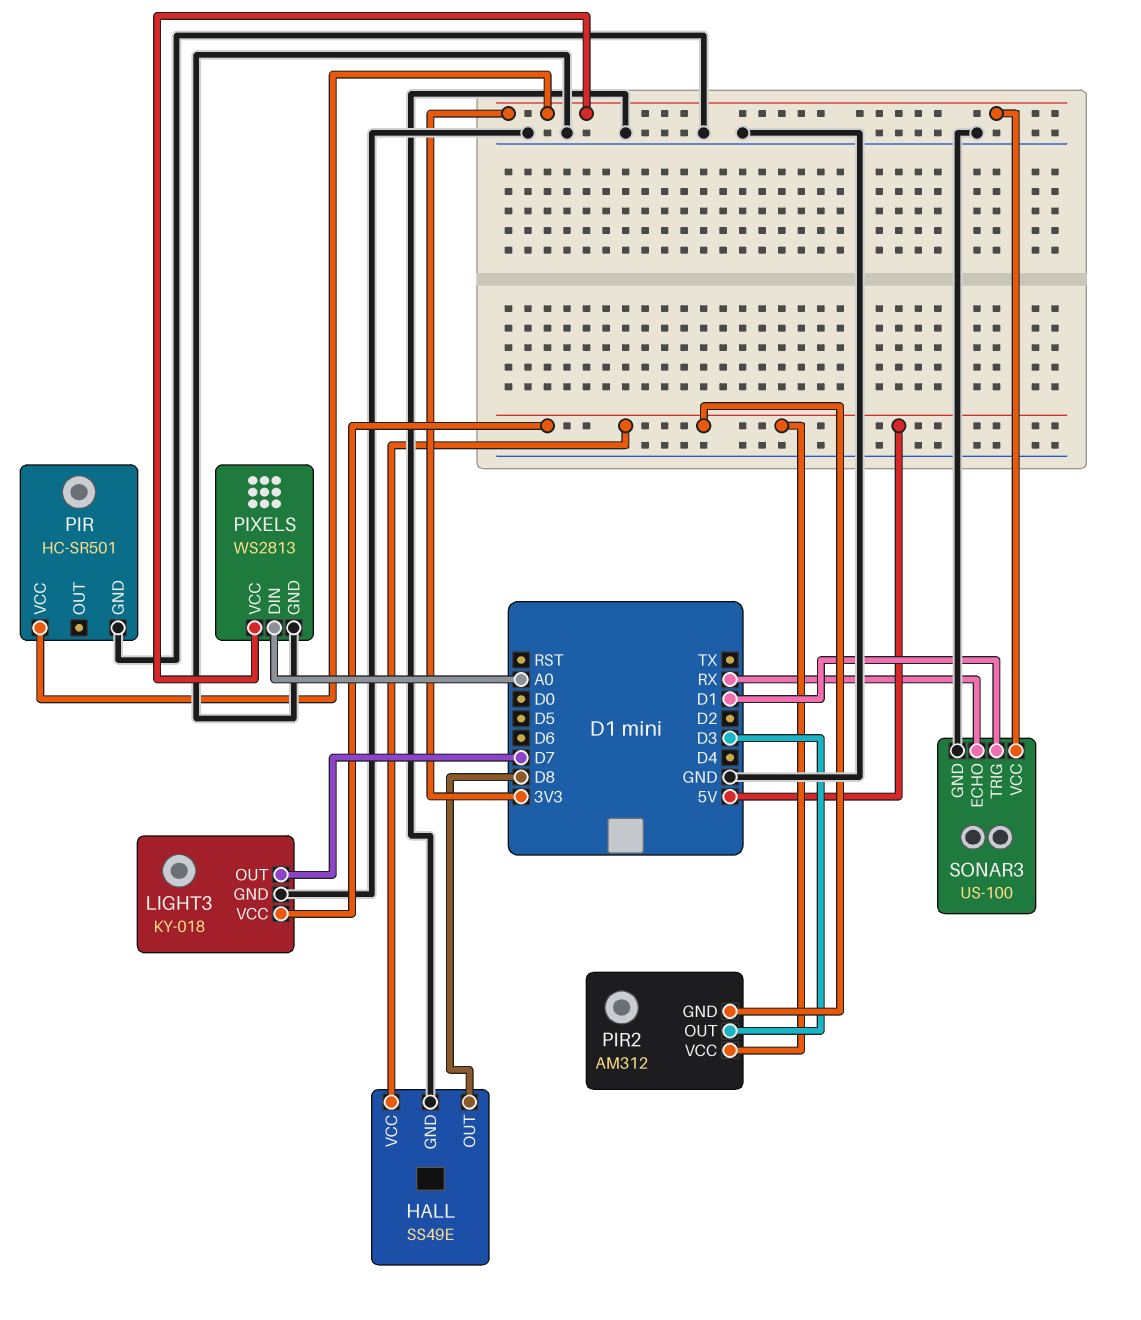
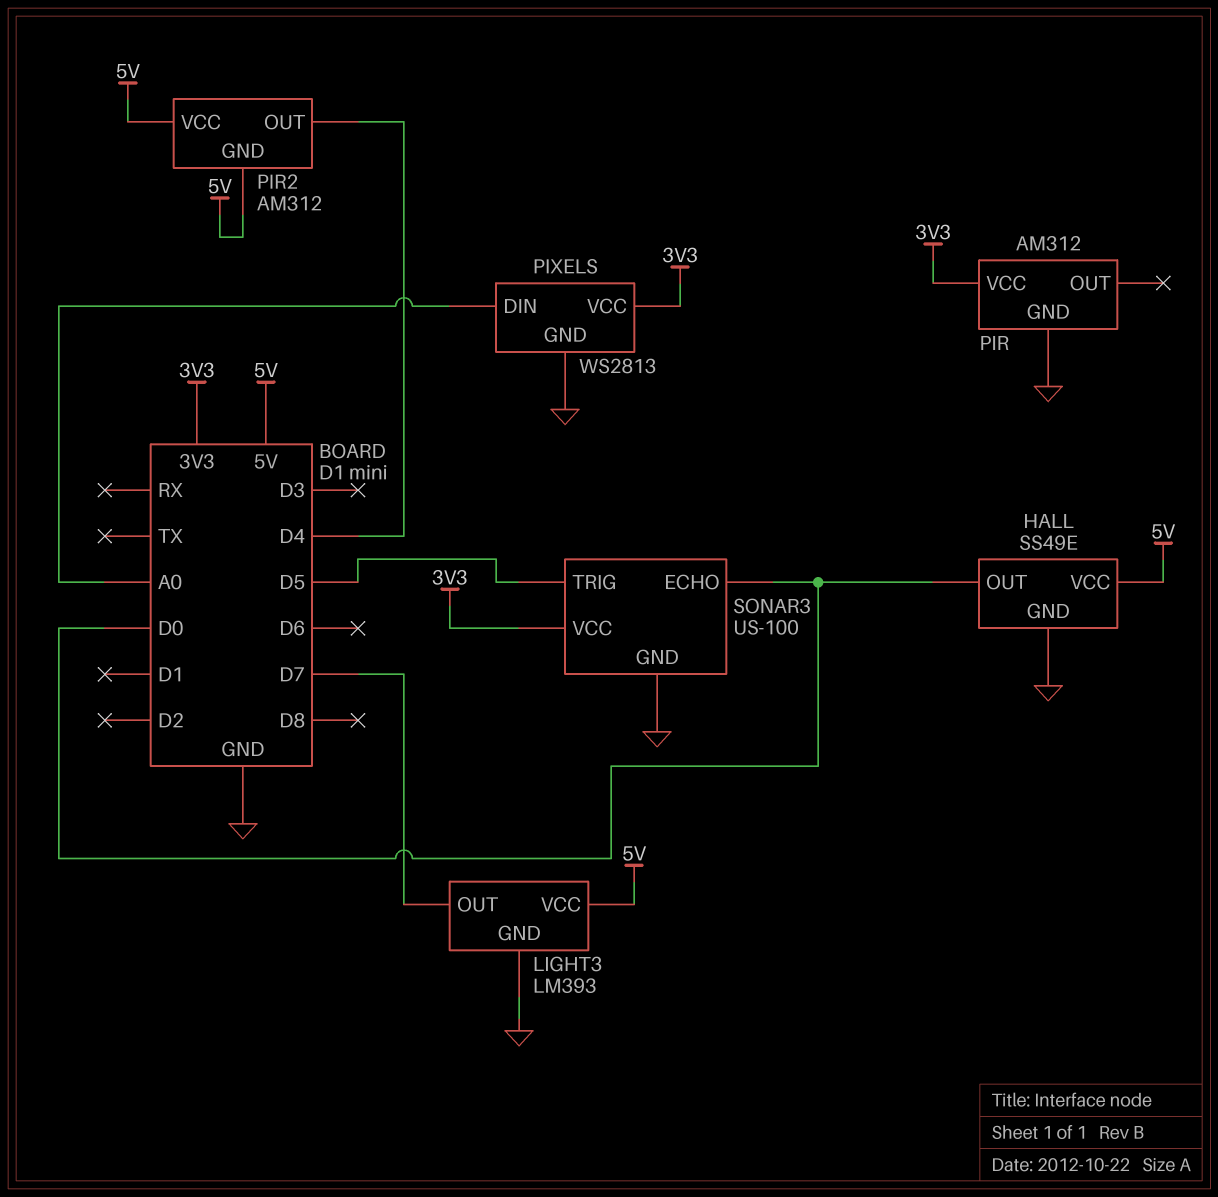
HALL pin OUT: D8 -> D0
LIGHT3: KY-018 -> LM393
PIR: HC-SR501 -> AM312
PIR2 pin OUT: D3 -> D4
SONAR3 pin ECHO: RX -> D0
SONAR3 pin TRIG: D1 -> D5

